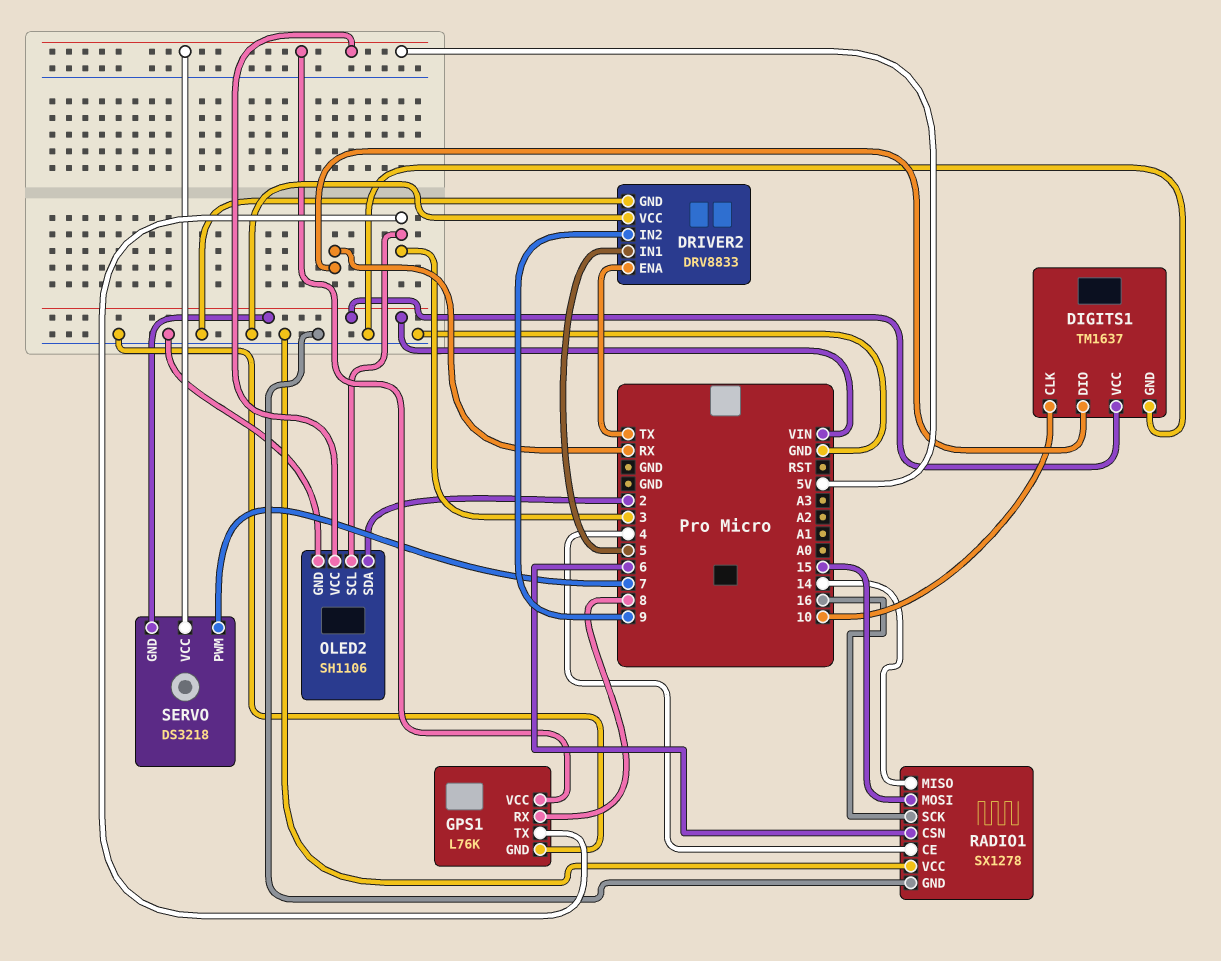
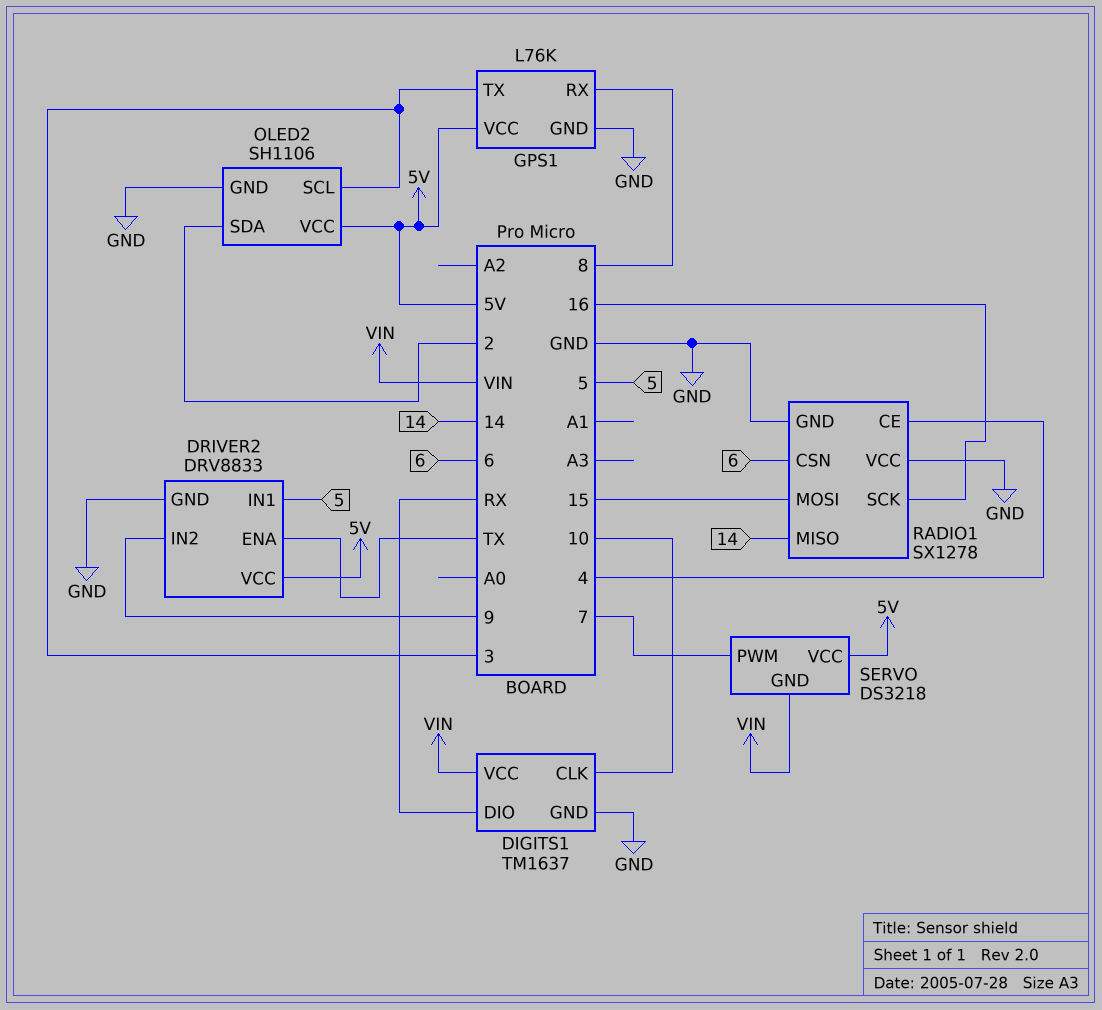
DRIVER2 pin VCC: GND -> 5V

